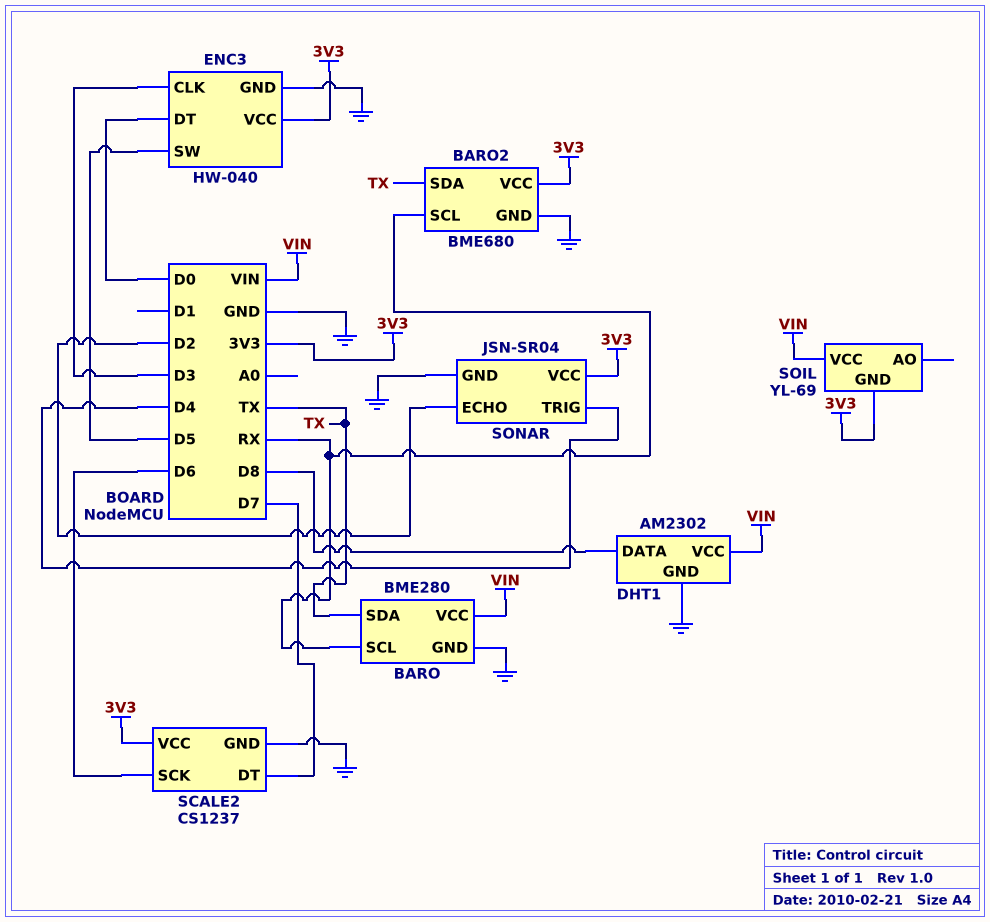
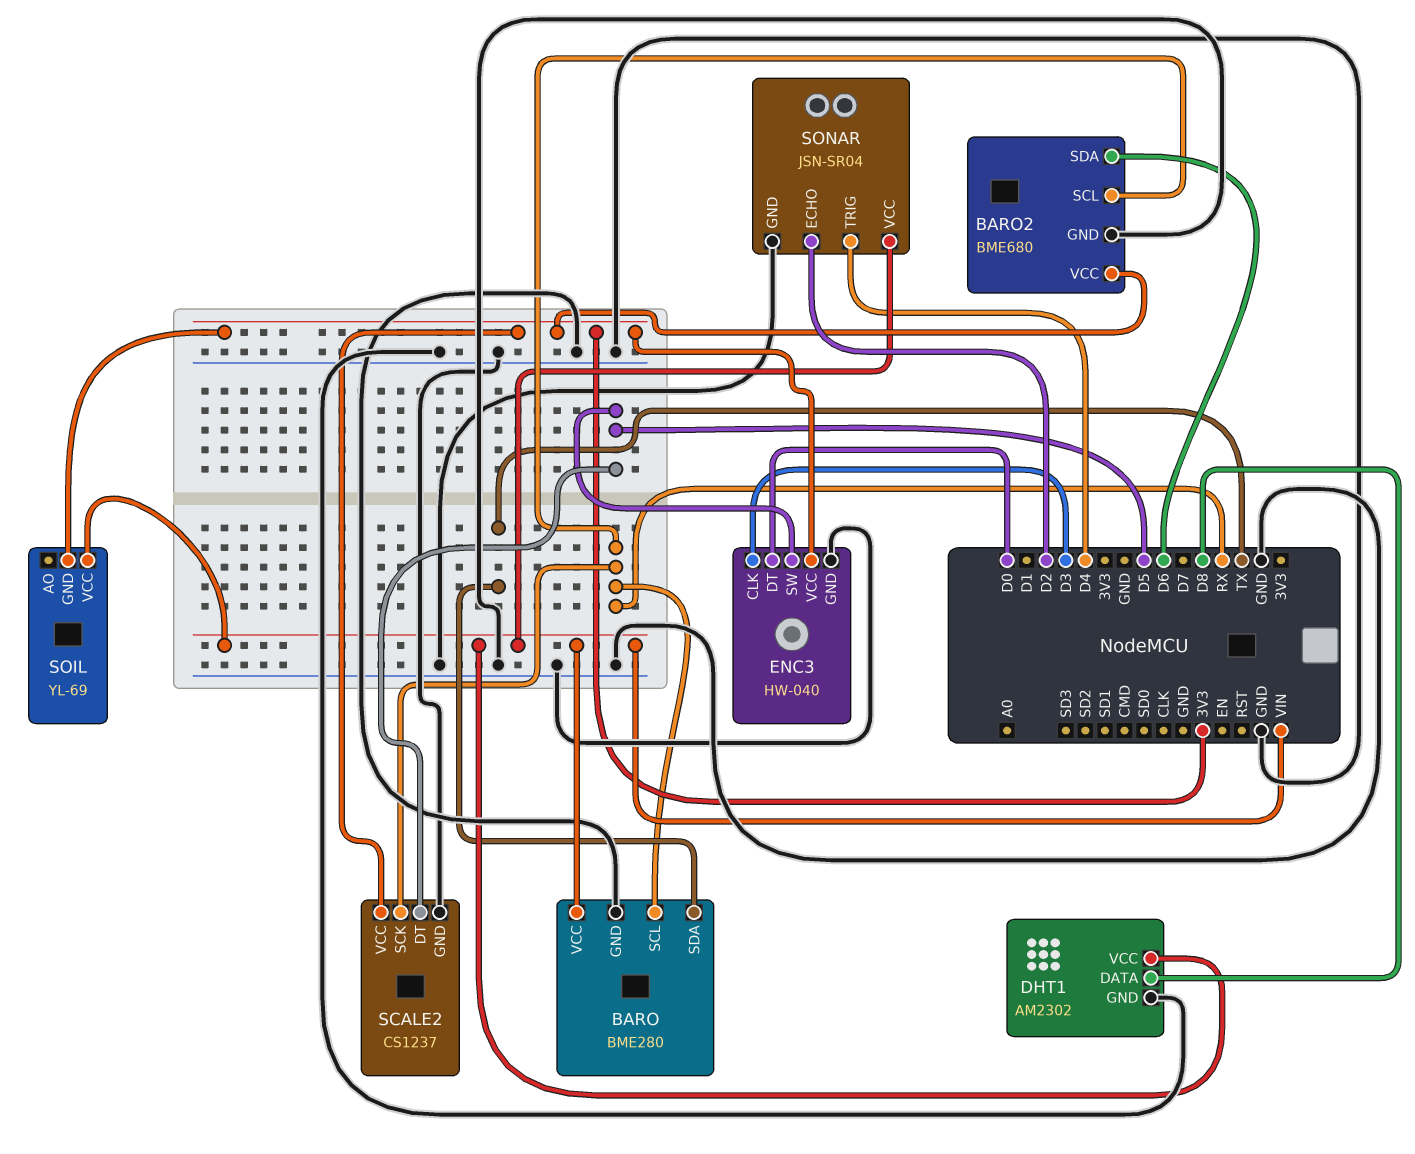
BARO2 pin SDA: TX -> D6
SCALE2 pin DT: D7 -> D5
SCALE2 pin SCK: D6 -> RX
SONAR pin VCC: 3V3 -> VIN

